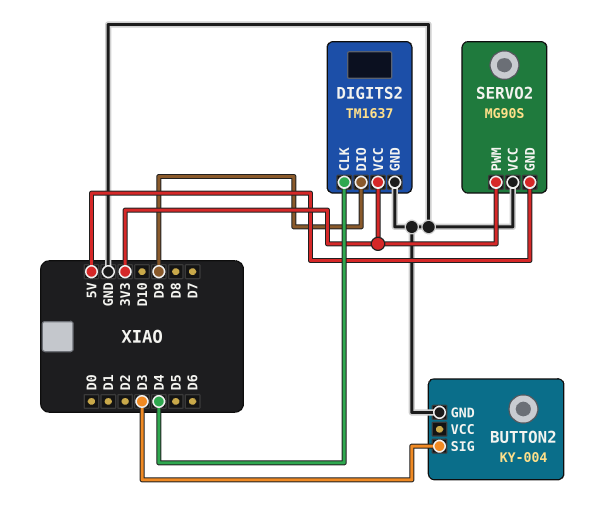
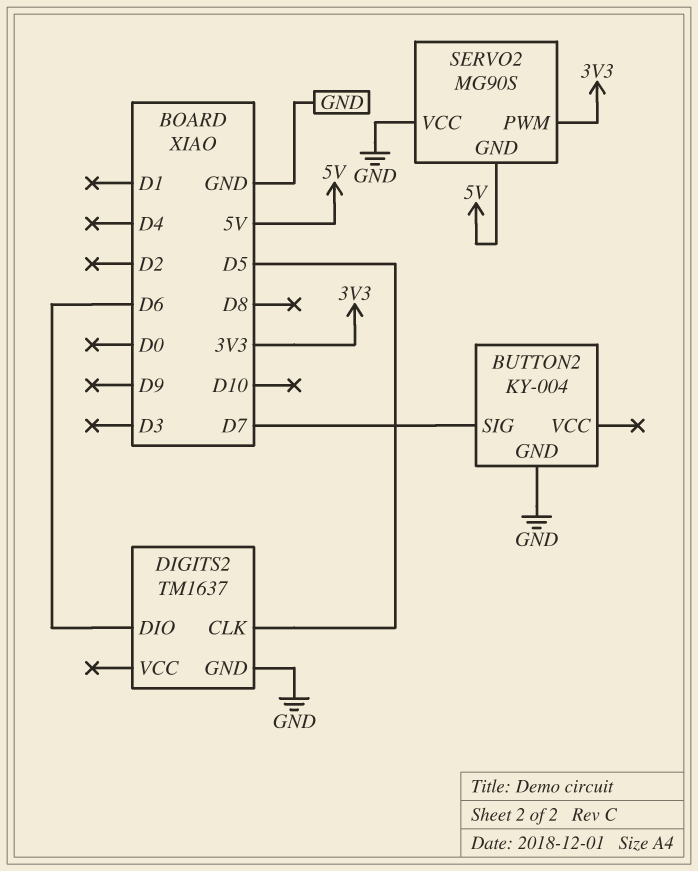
BUTTON2 pin SIG: D3 -> D7
DIGITS2 pin CLK: D4 -> D5
DIGITS2 pin DIO: D9 -> D6
DIGITS2 pin VCC: 3V3 -> none

